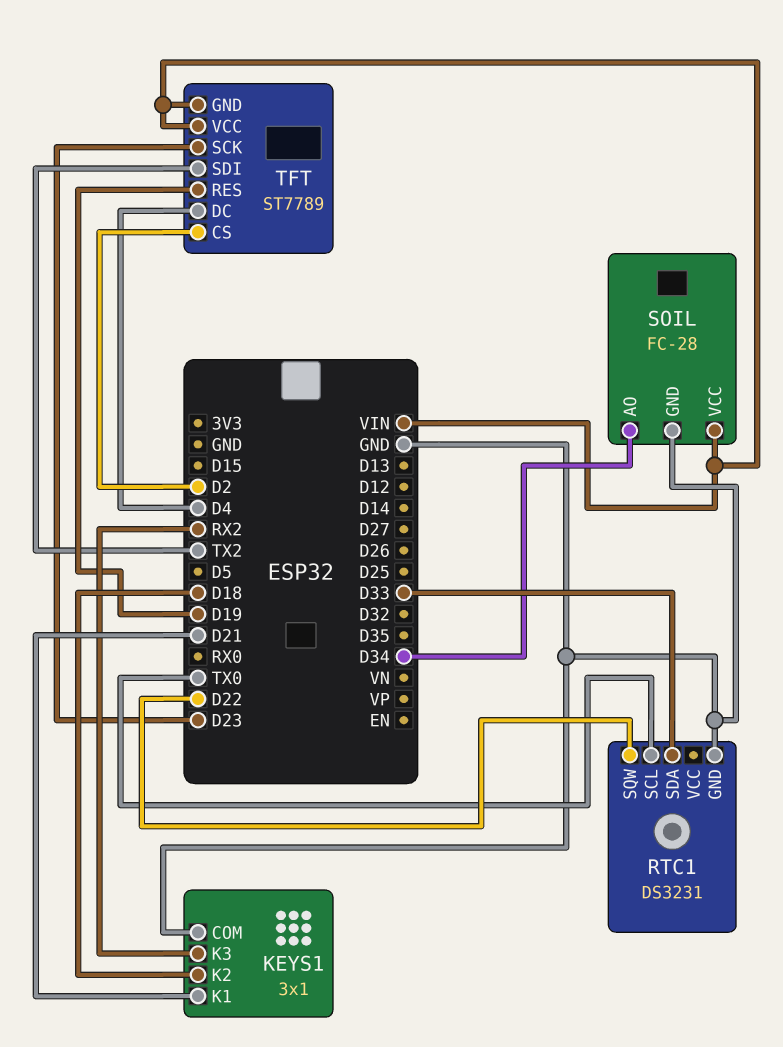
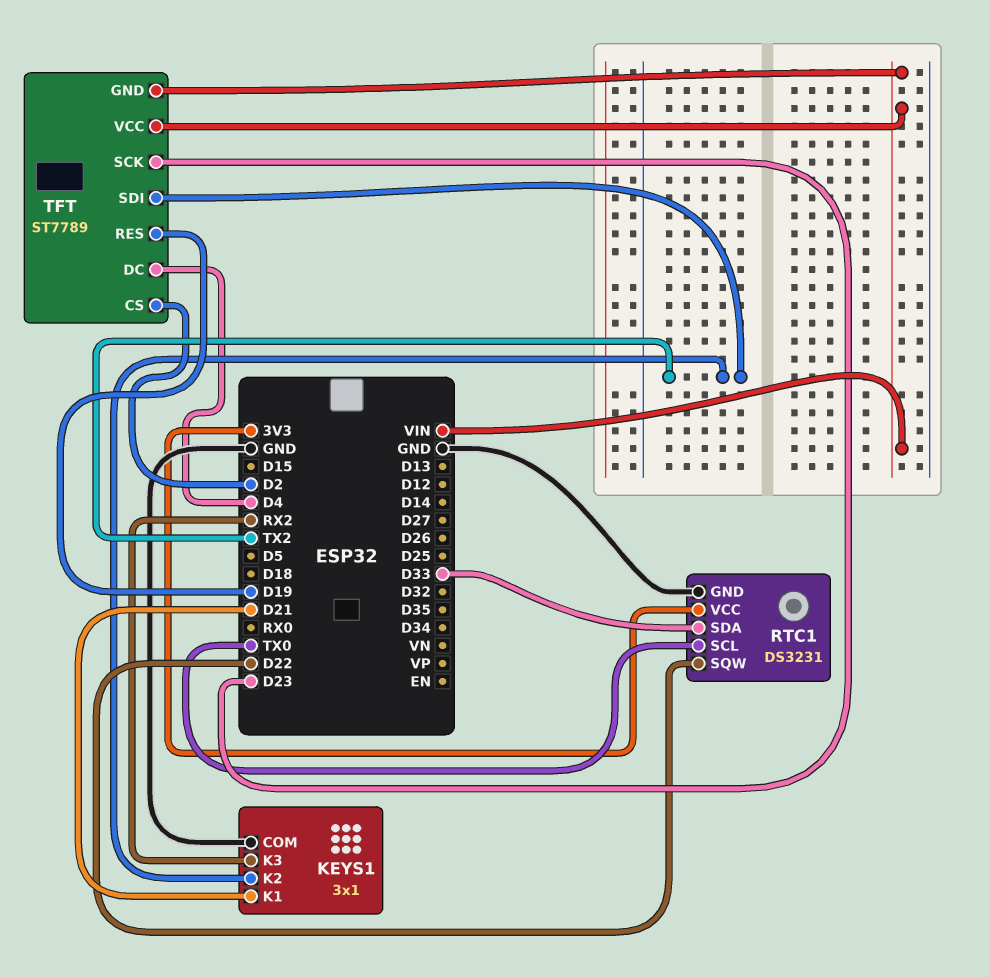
KEYS1 pin K2: D18 -> TX2
RTC1 pin VCC: none -> 3V3
SOIL: FC-28 -> none
SOIL pin AO: D34 -> none
SOIL pin GND: GND -> none
SOIL pin VCC: VIN -> none

